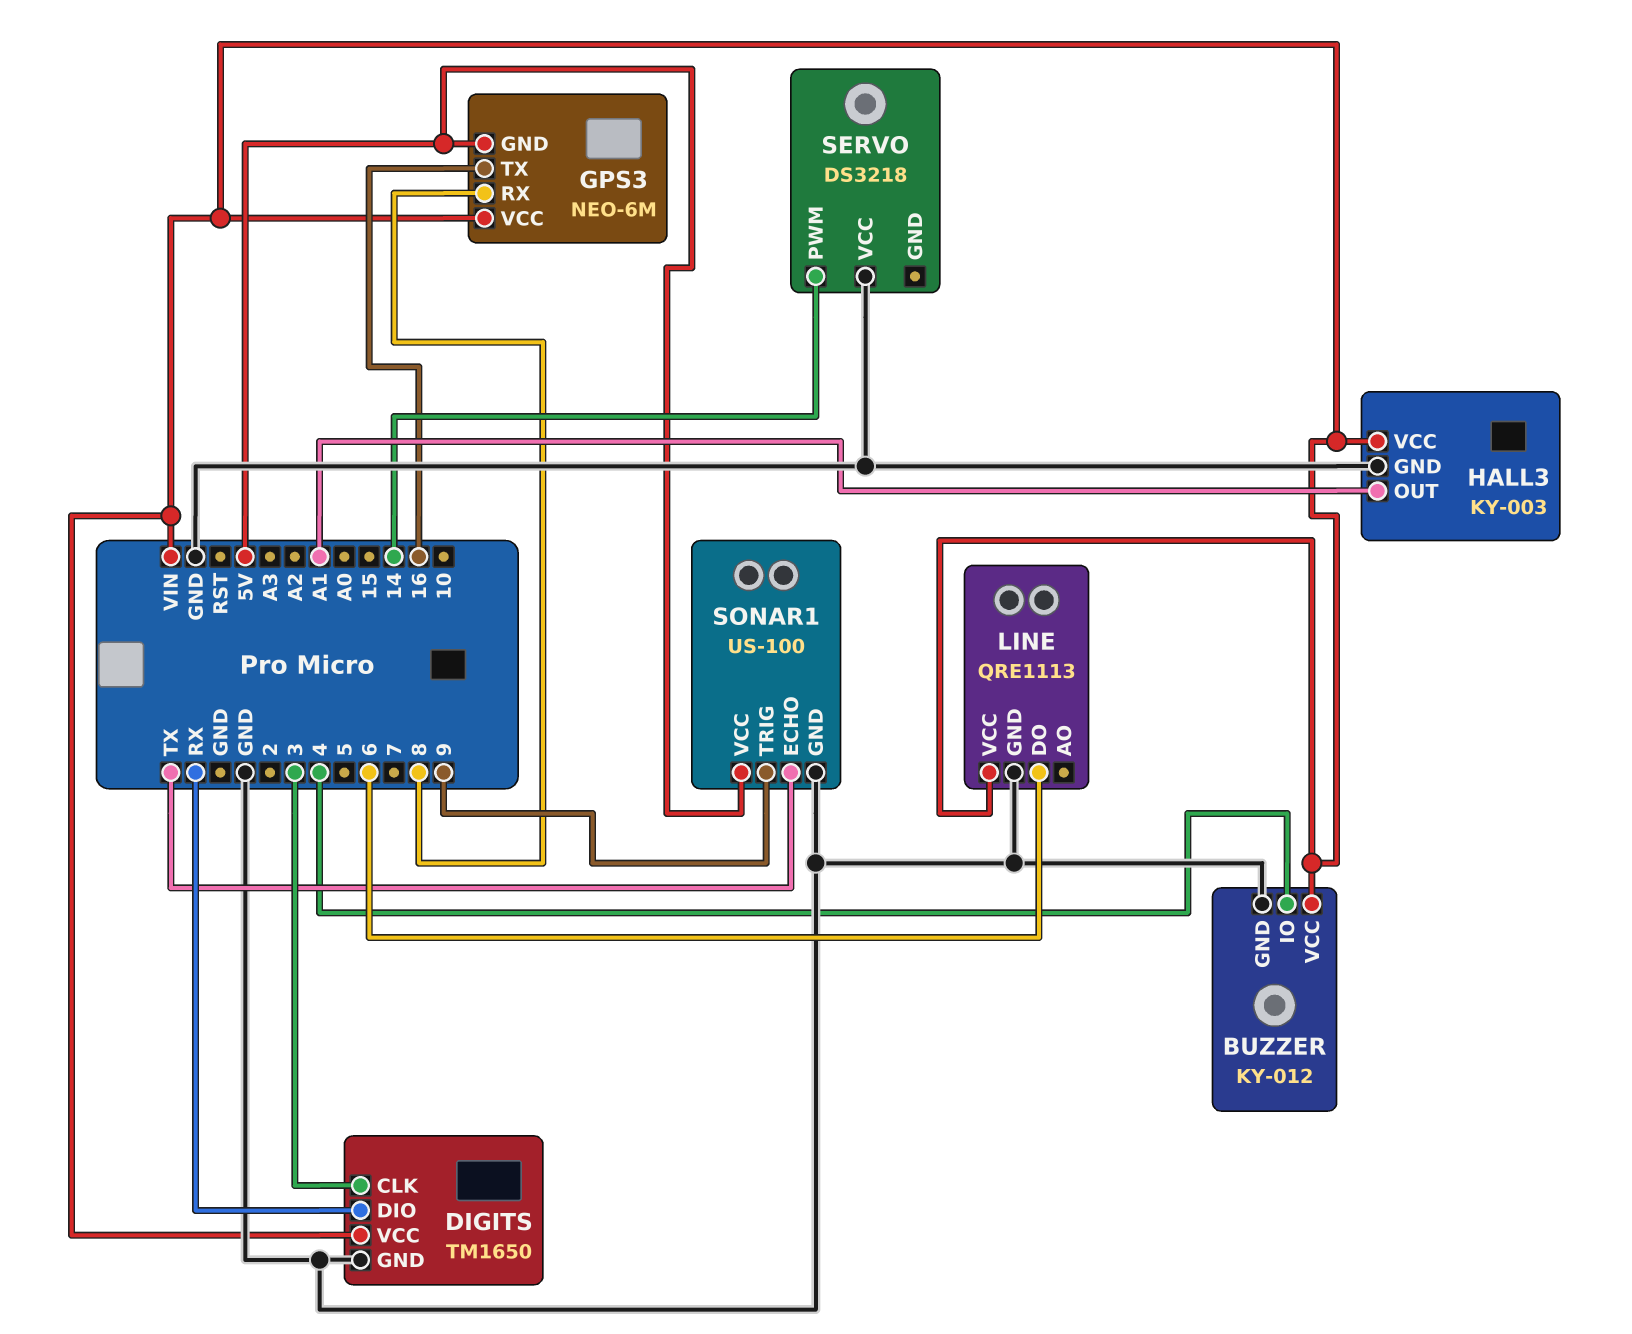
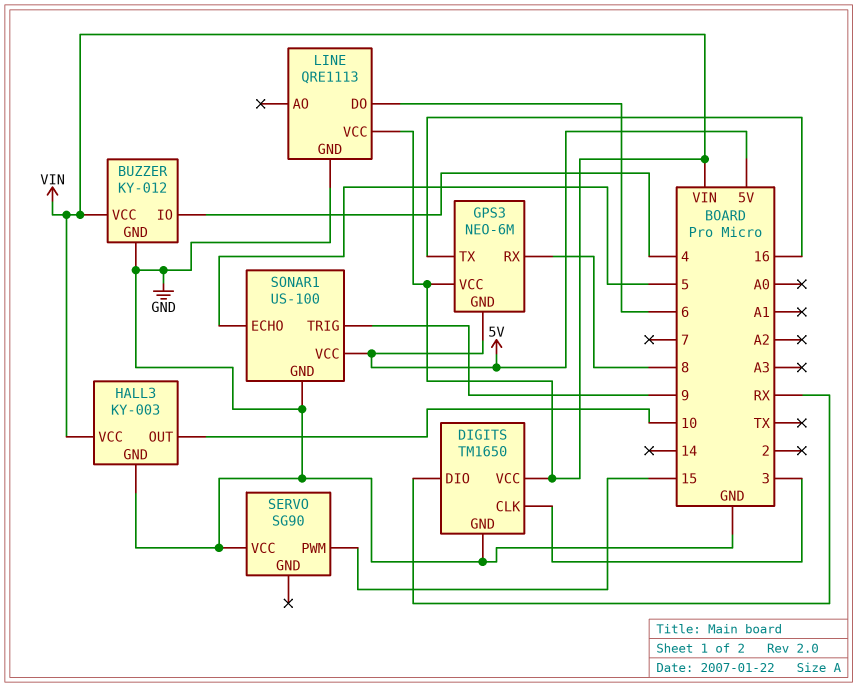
HALL3 pin OUT: A1 -> 10
SERVO: DS3218 -> SG90
SERVO pin PWM: 14 -> 15
SONAR1 pin ECHO: TX -> 5

